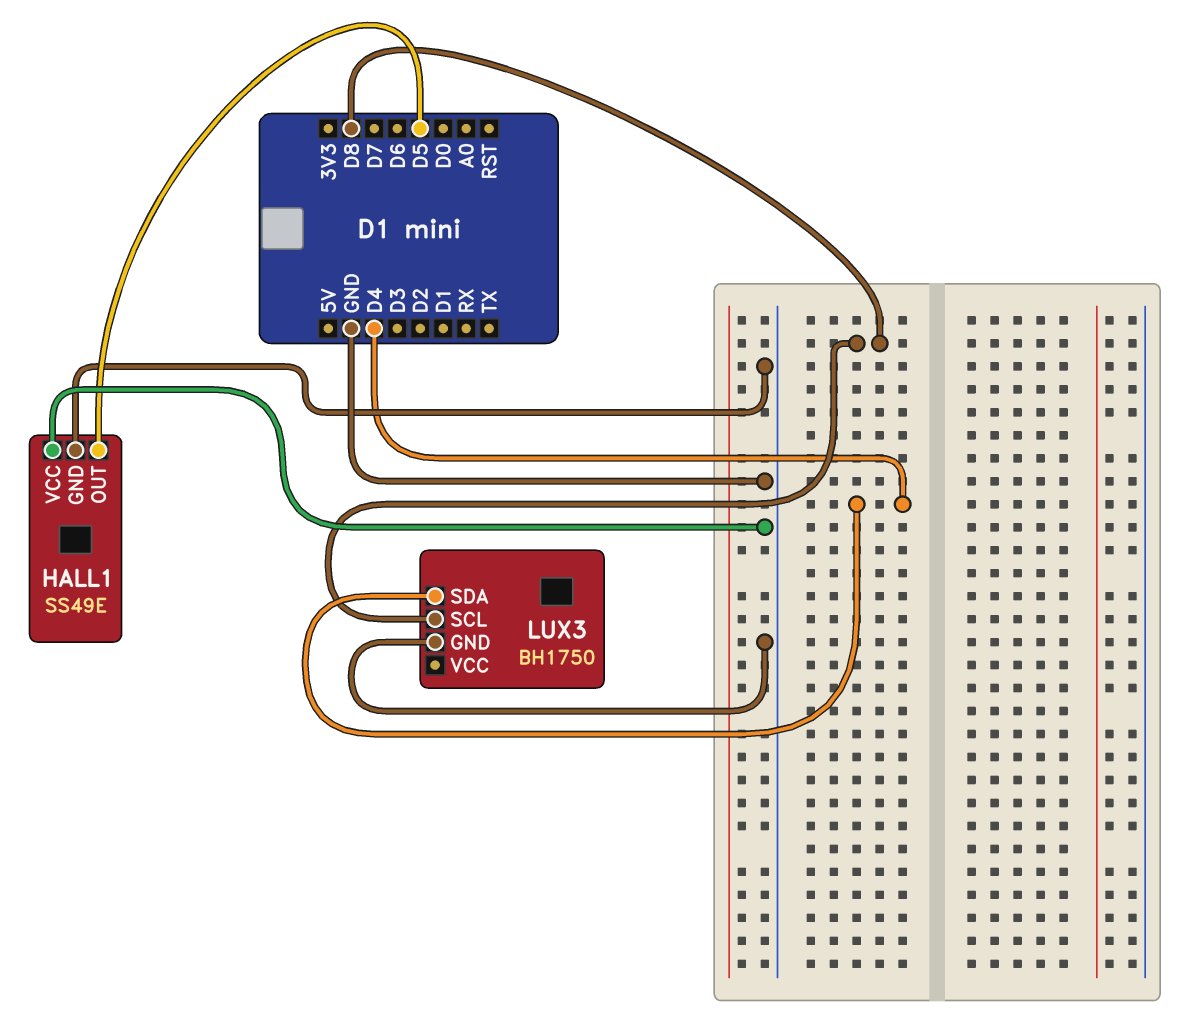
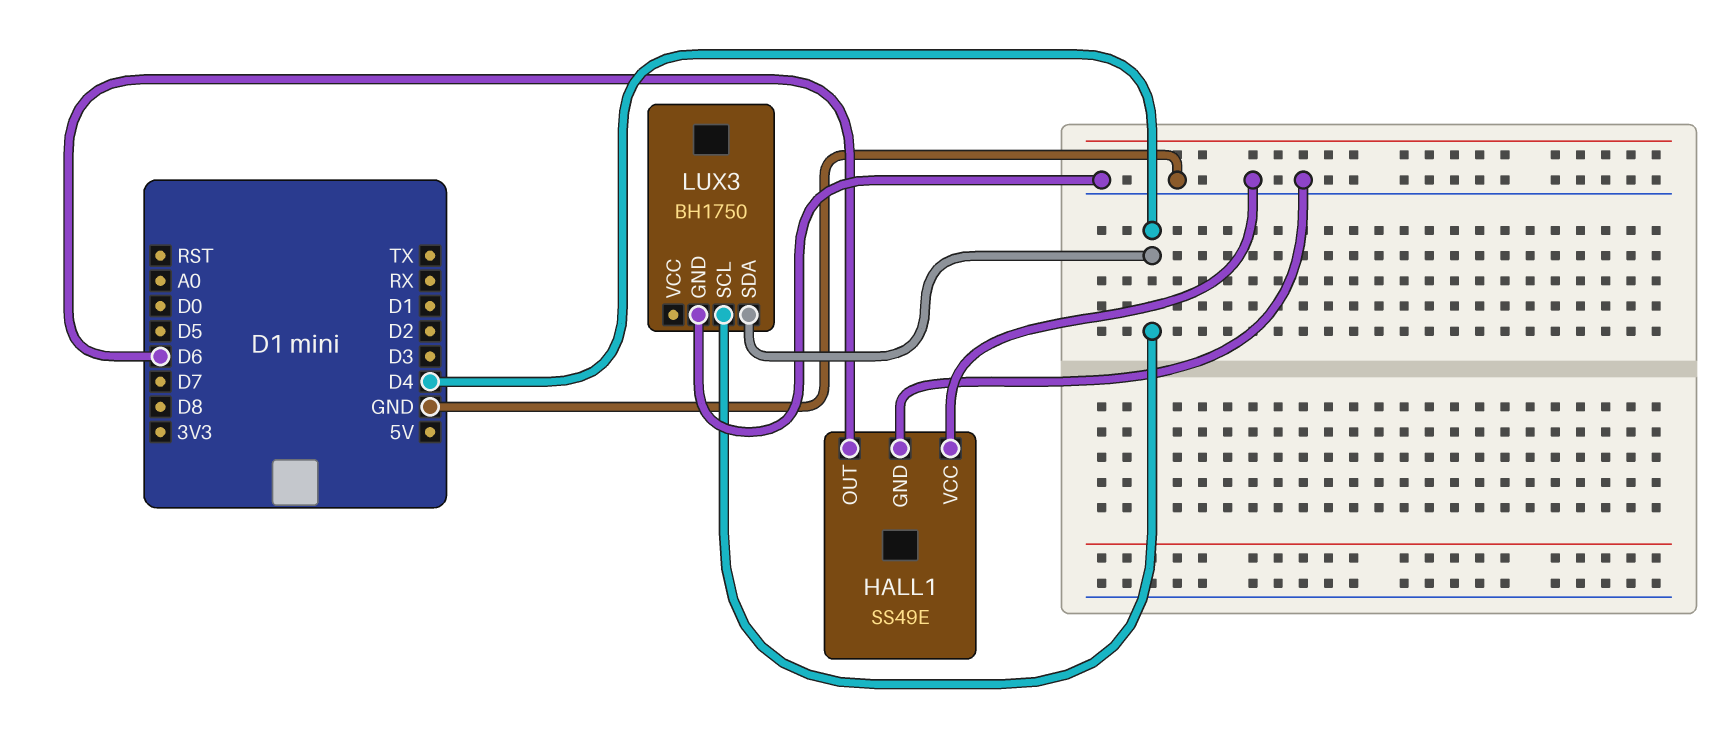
HALL1 pin OUT: D5 -> D6
LUX3 pin SCL: D8 -> D4

